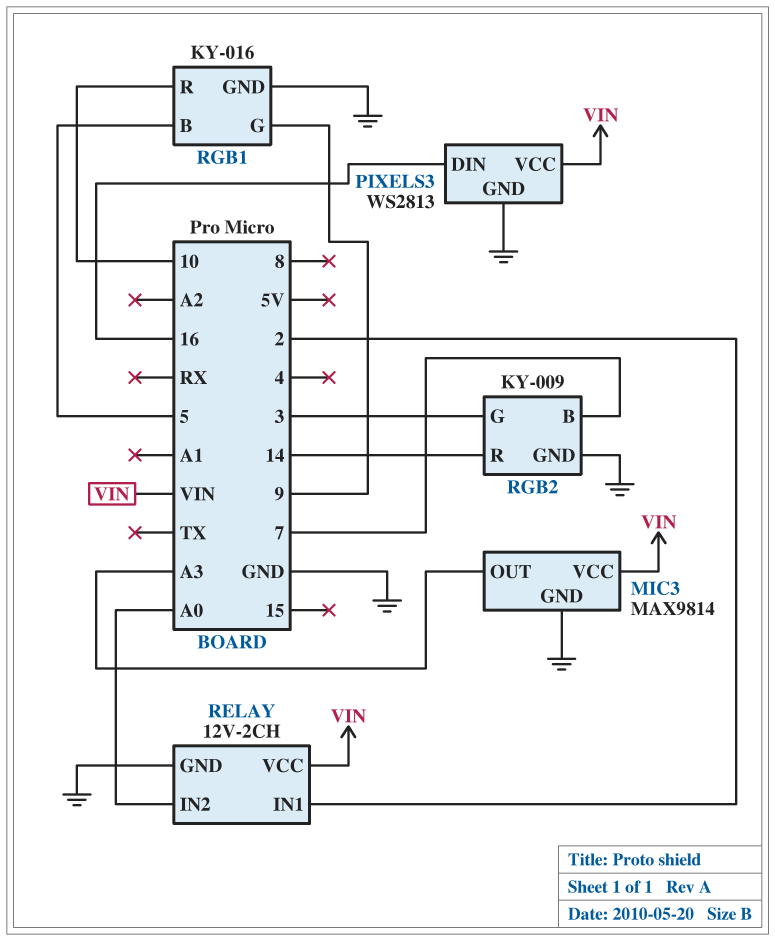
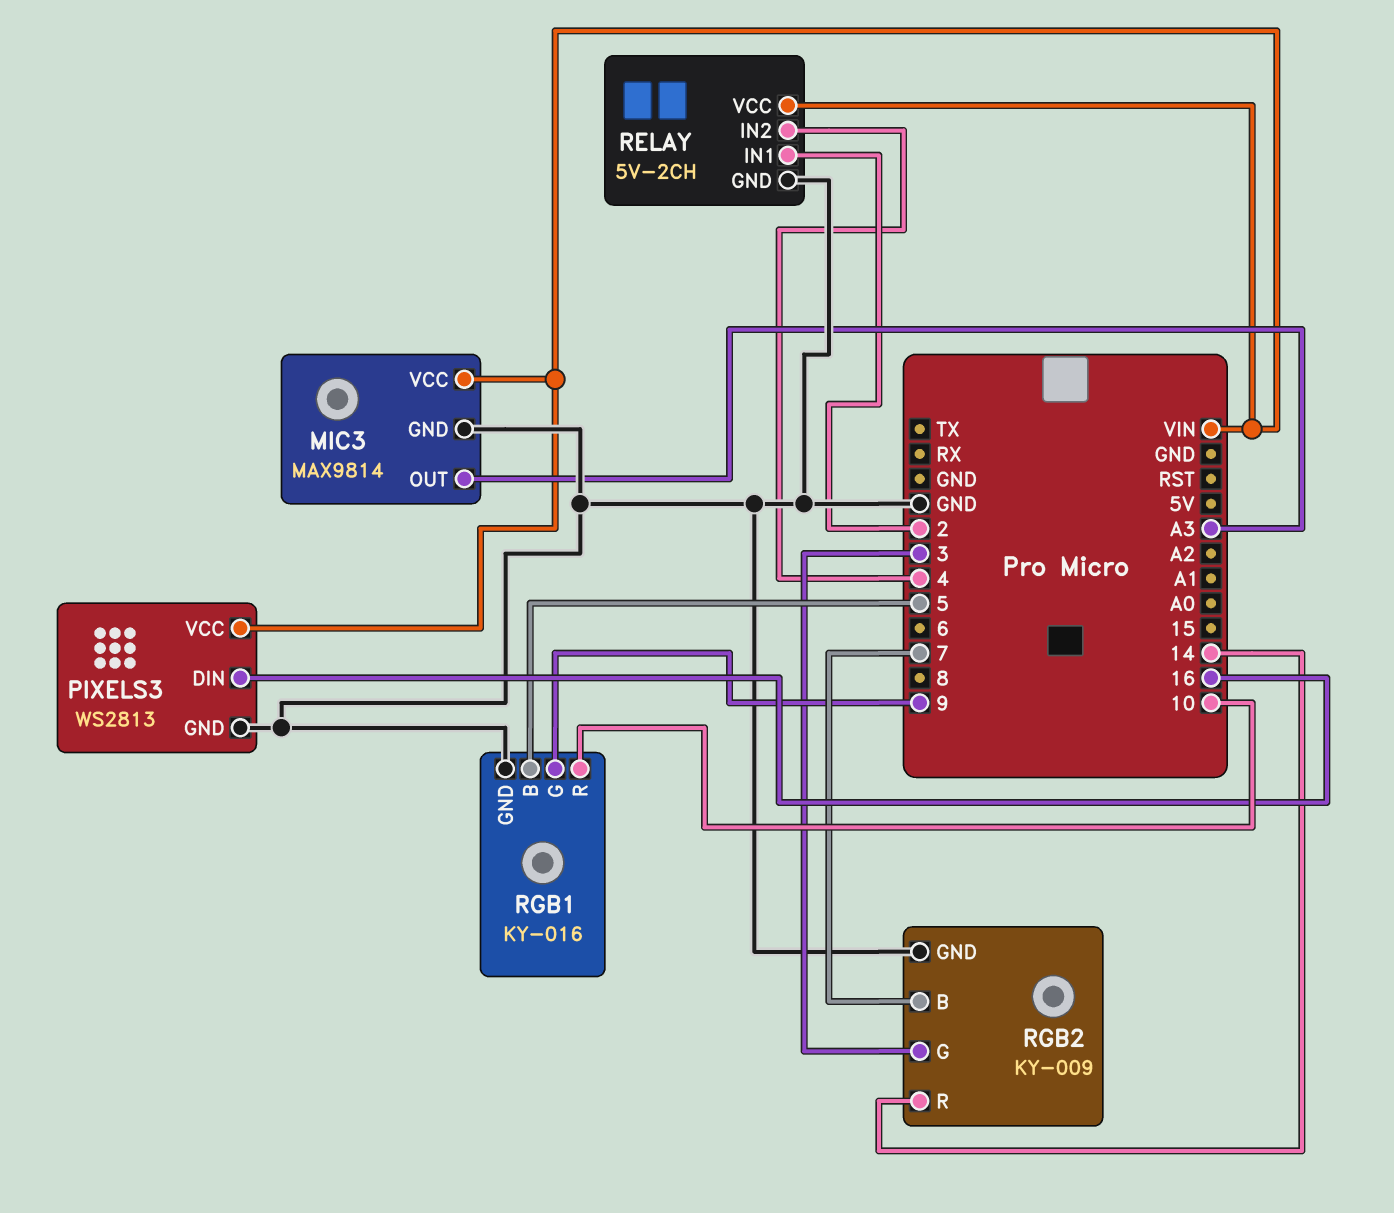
RELAY: 12V-2CH -> 5V-2CH
RELAY pin IN2: A0 -> 4

